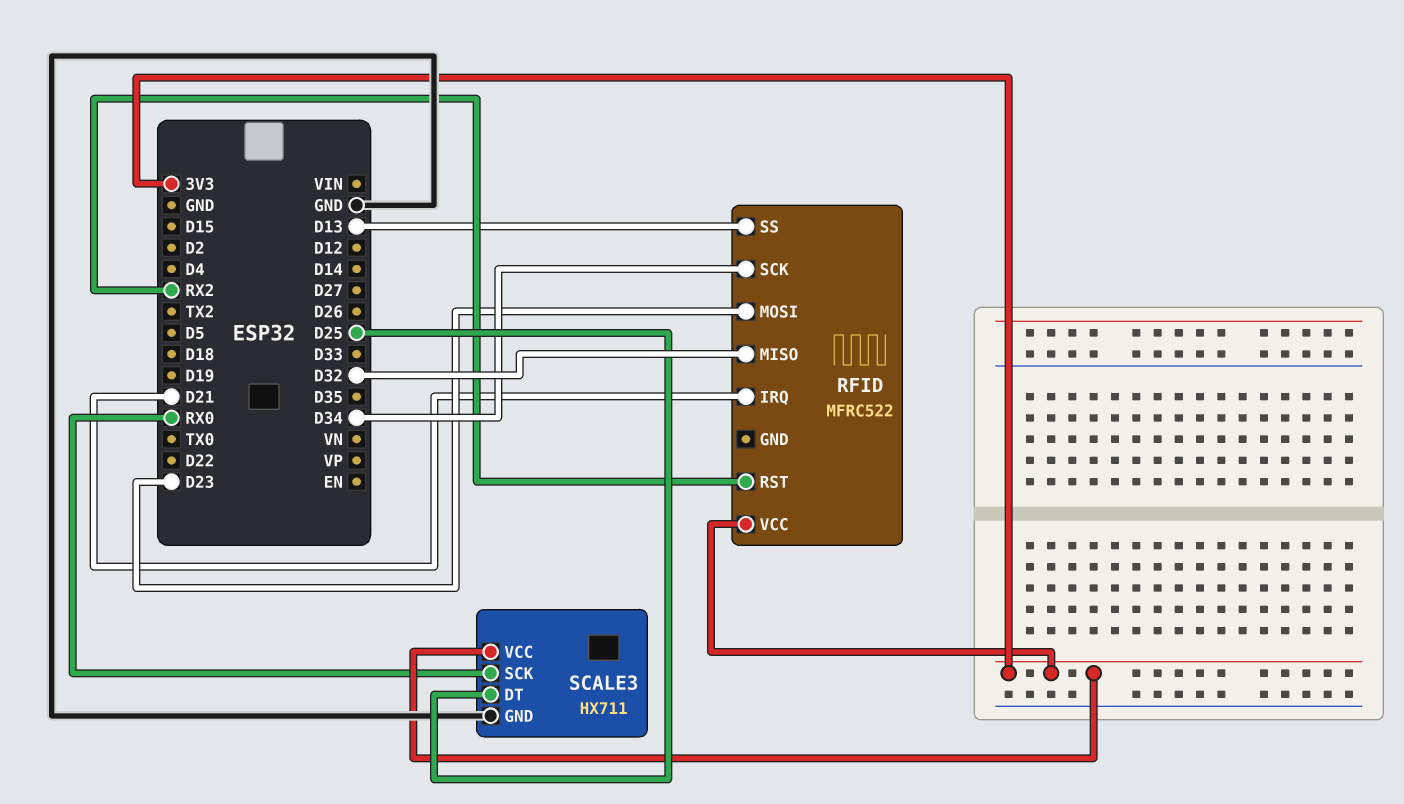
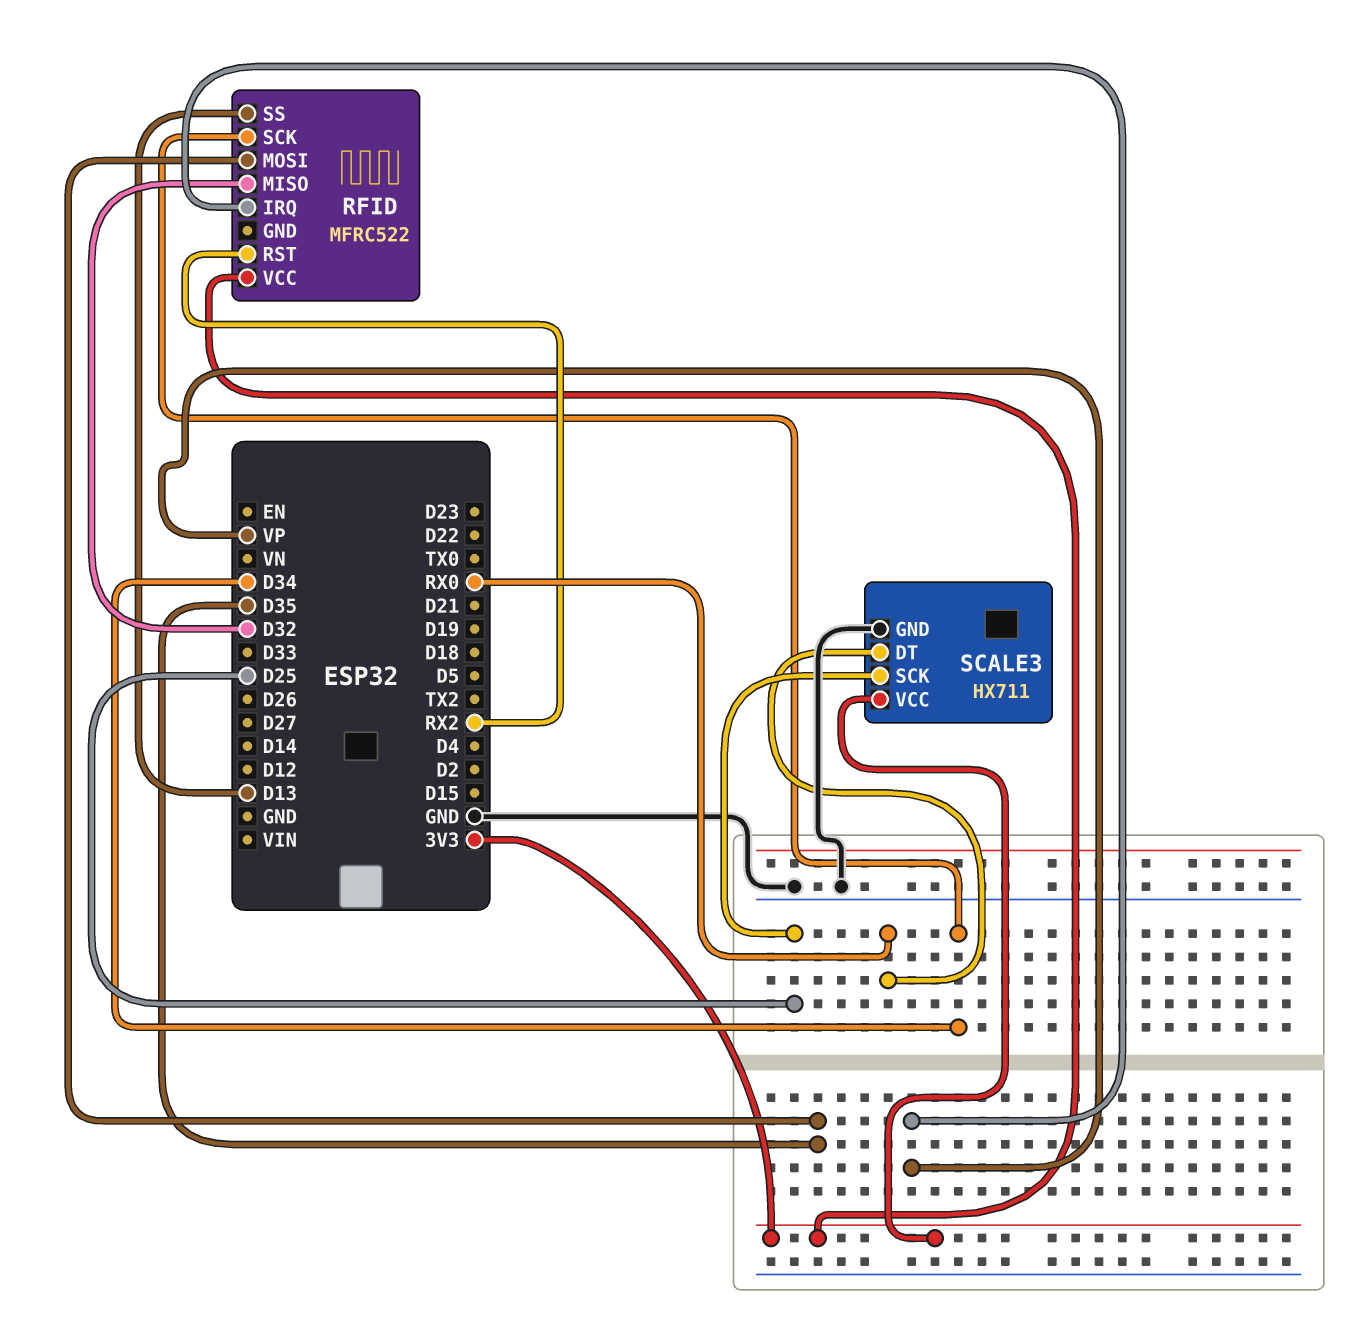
RFID pin IRQ: D21 -> VP
RFID pin MOSI: D23 -> D35
SCALE3 pin DT: D25 -> RX0
SCALE3 pin SCK: RX0 -> D25

